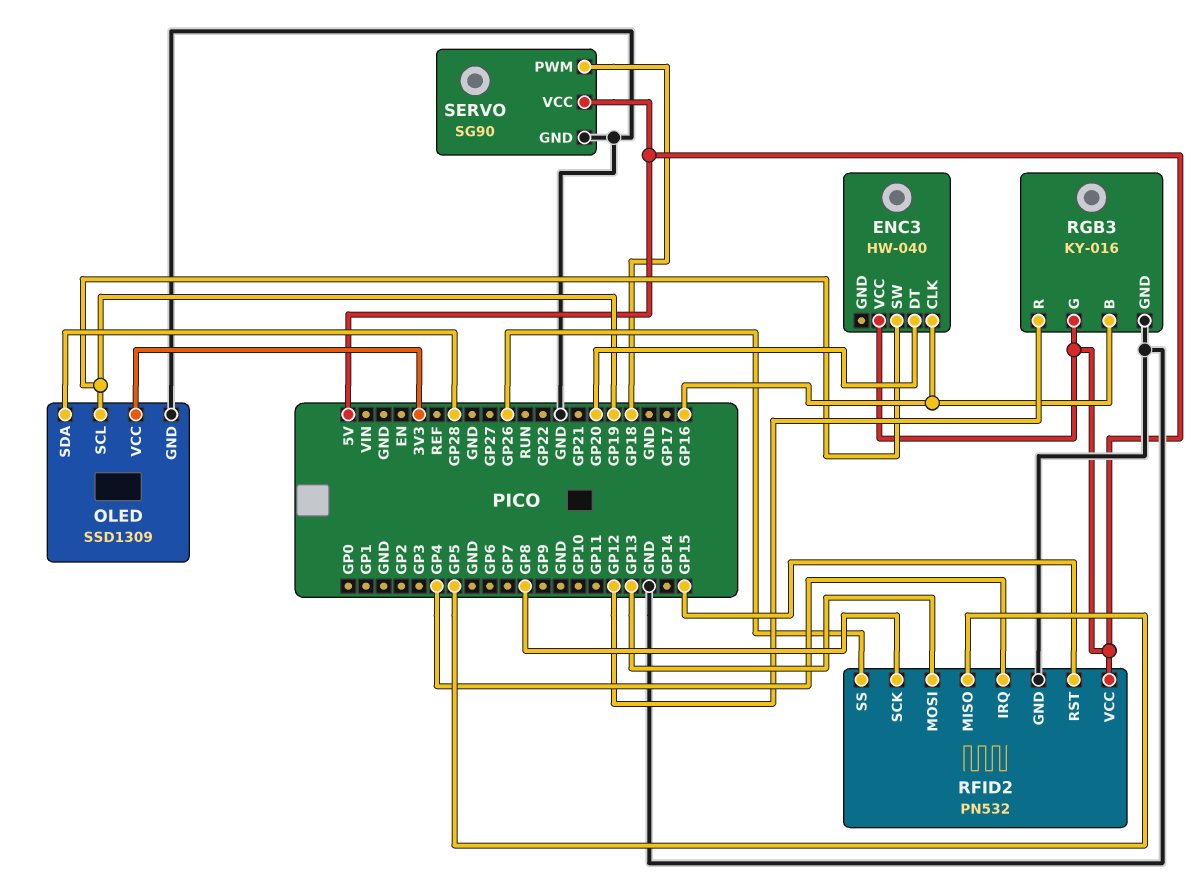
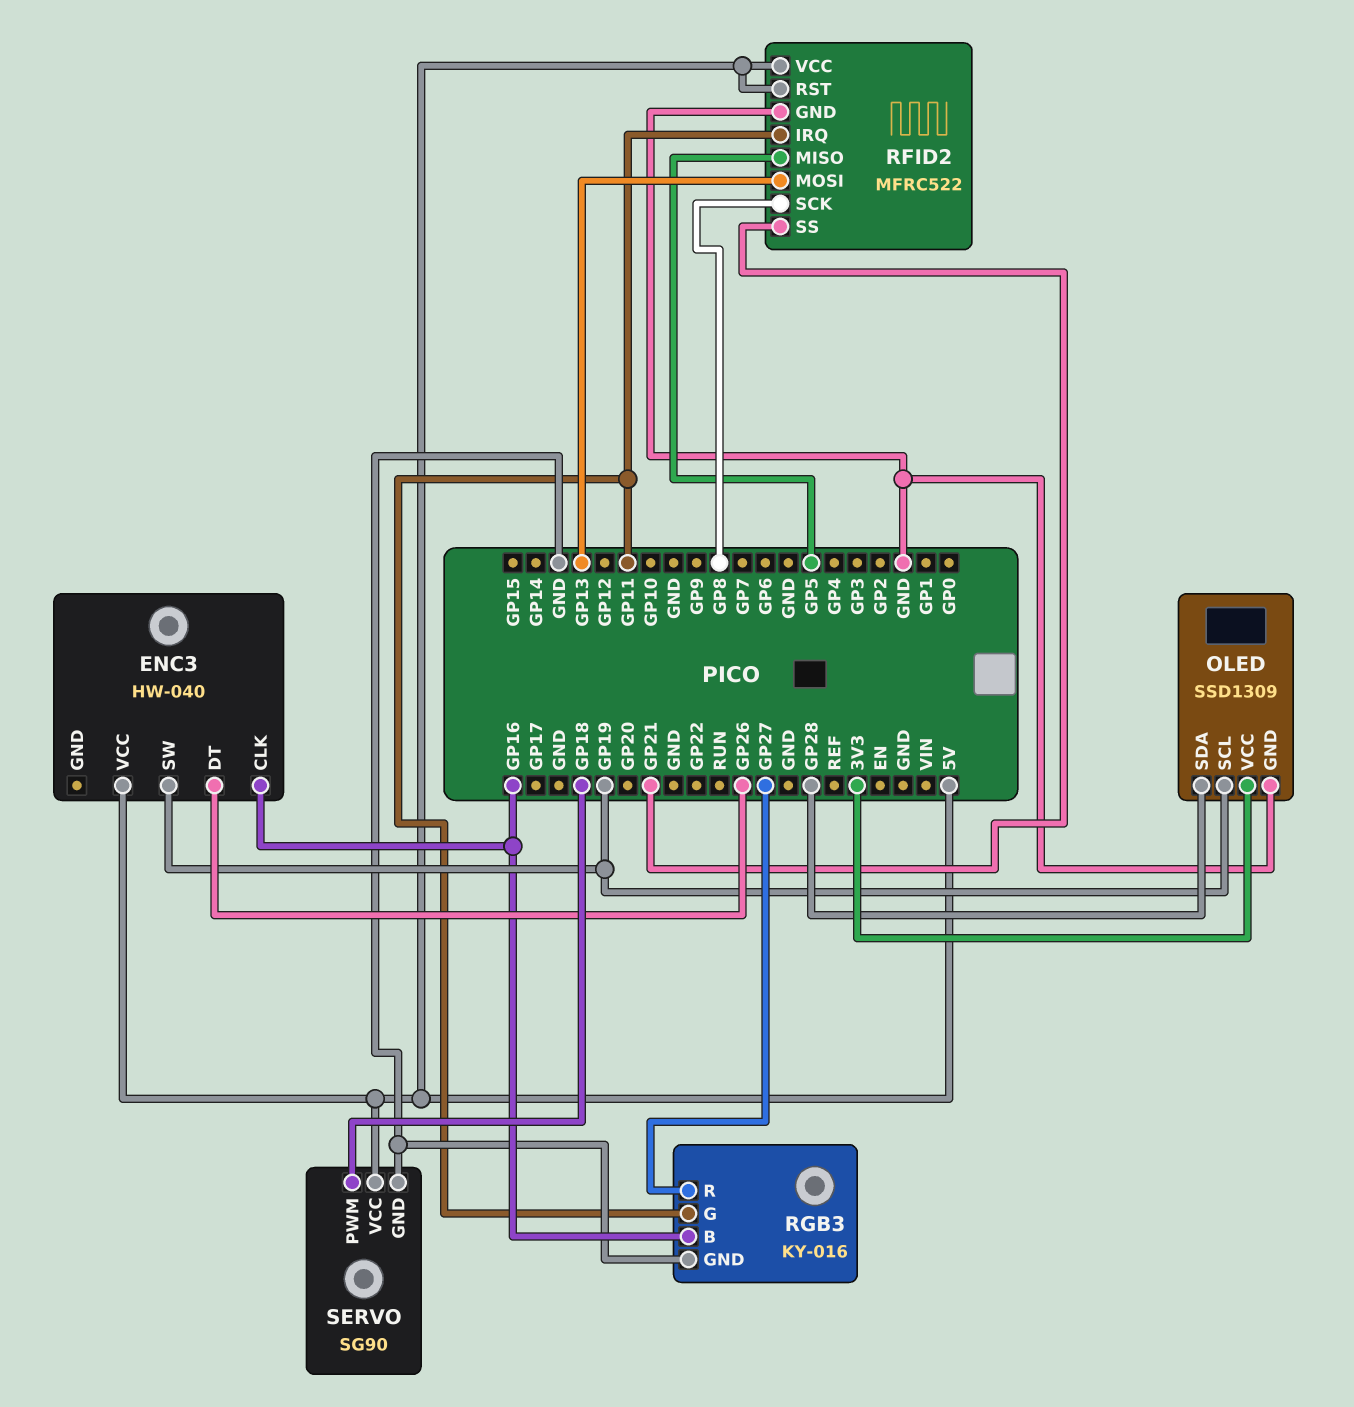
ENC3 pin DT: GP20 -> GP26
RFID2: PN532 -> MFRC522
RFID2 pin IRQ: GP4 -> GP11
RFID2 pin RST: GP15 -> 5V
RFID2 pin SS: GP26 -> GP21
RGB3 pin G: 5V -> GP11
RGB3 pin R: GP12 -> GP27

